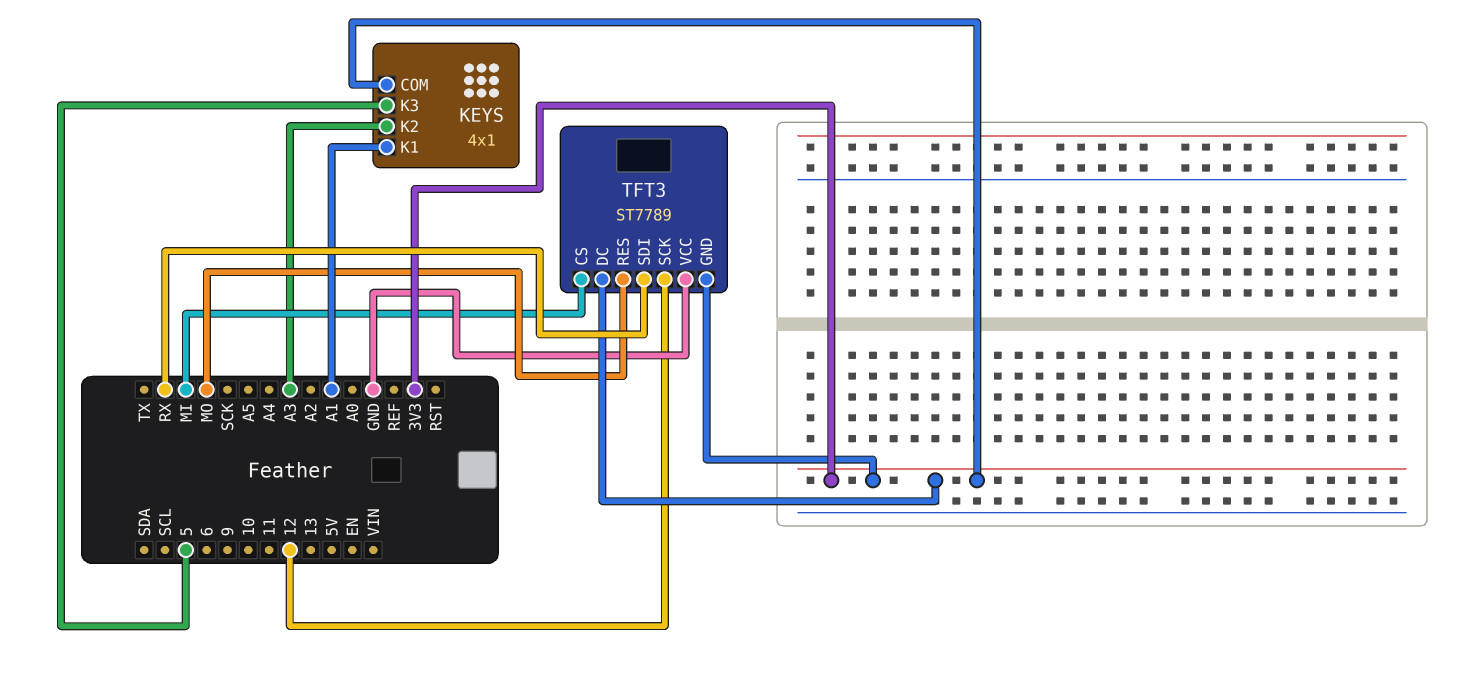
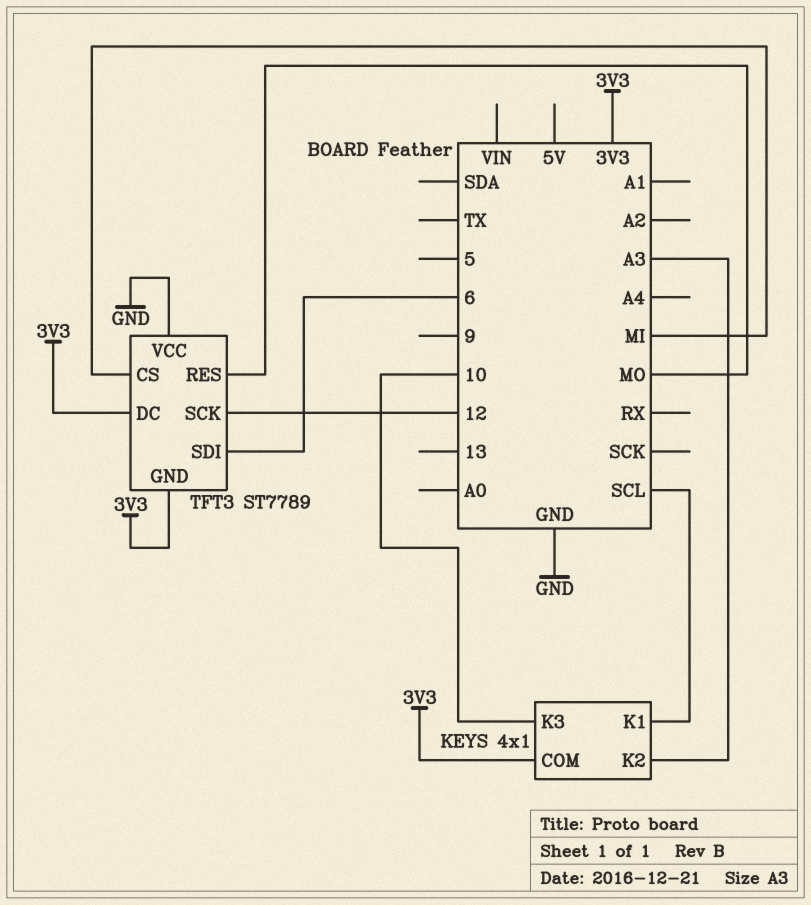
KEYS pin K1: A1 -> SCL
KEYS pin K3: 5 -> 10
TFT3 pin SDI: RX -> 6

